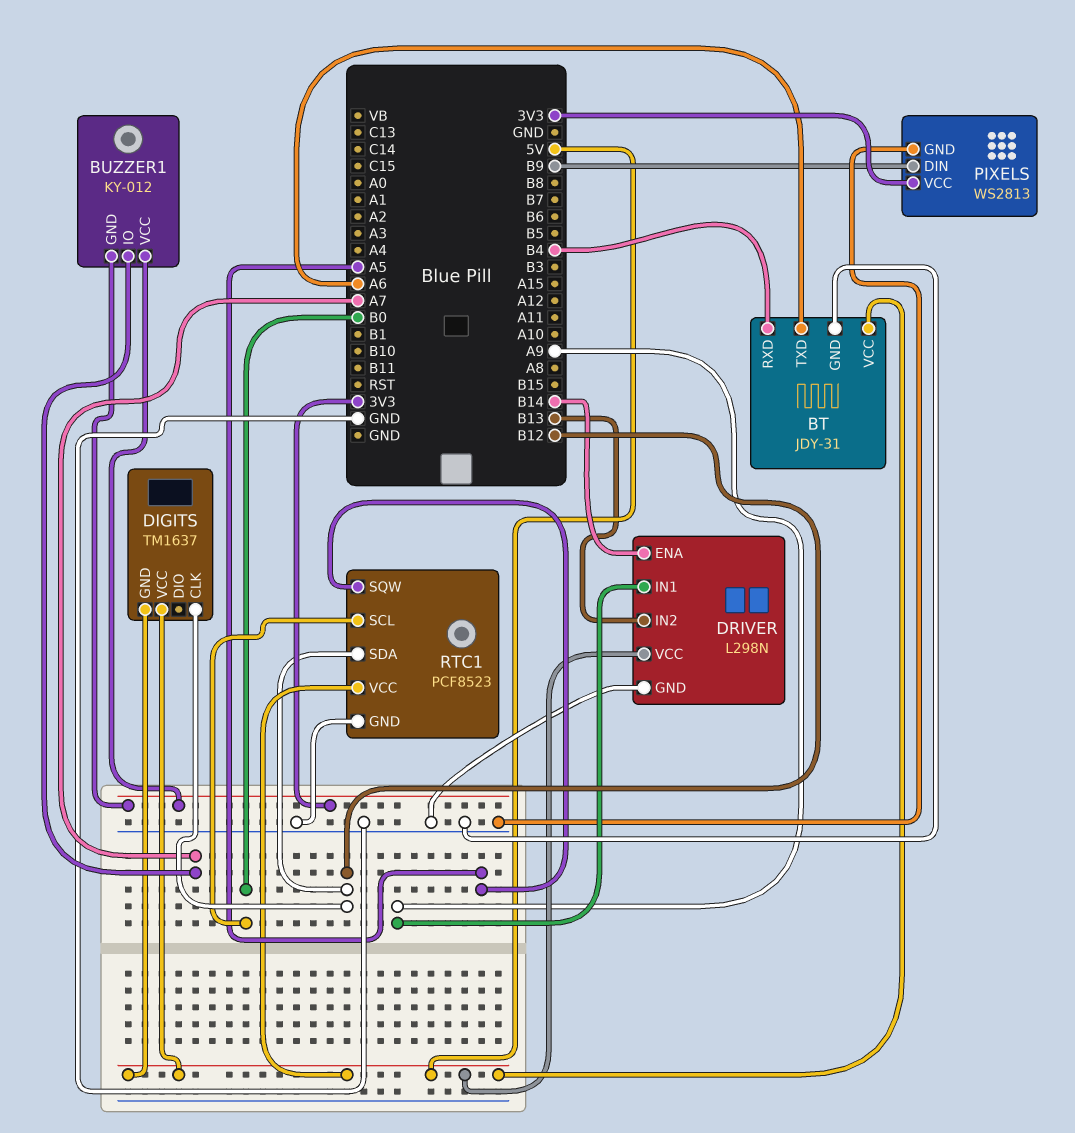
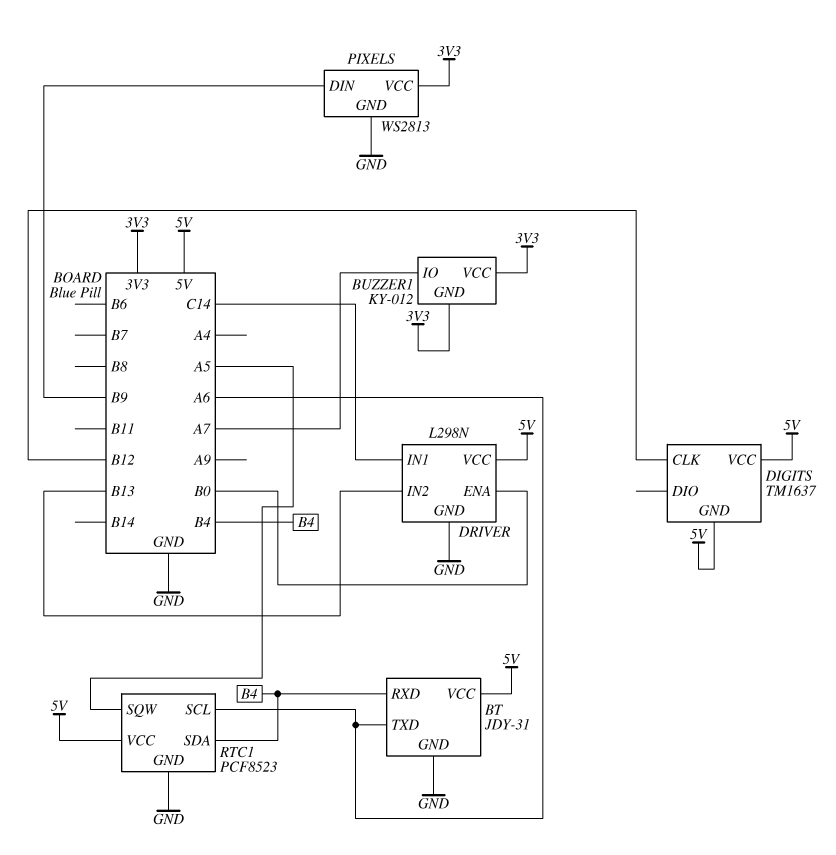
DRIVER pin ENA: B14 -> B0
DRIVER pin IN1: A9 -> C14
RTC1 pin SCL: B0 -> A6
RTC1 pin SDA: B12 -> B4

